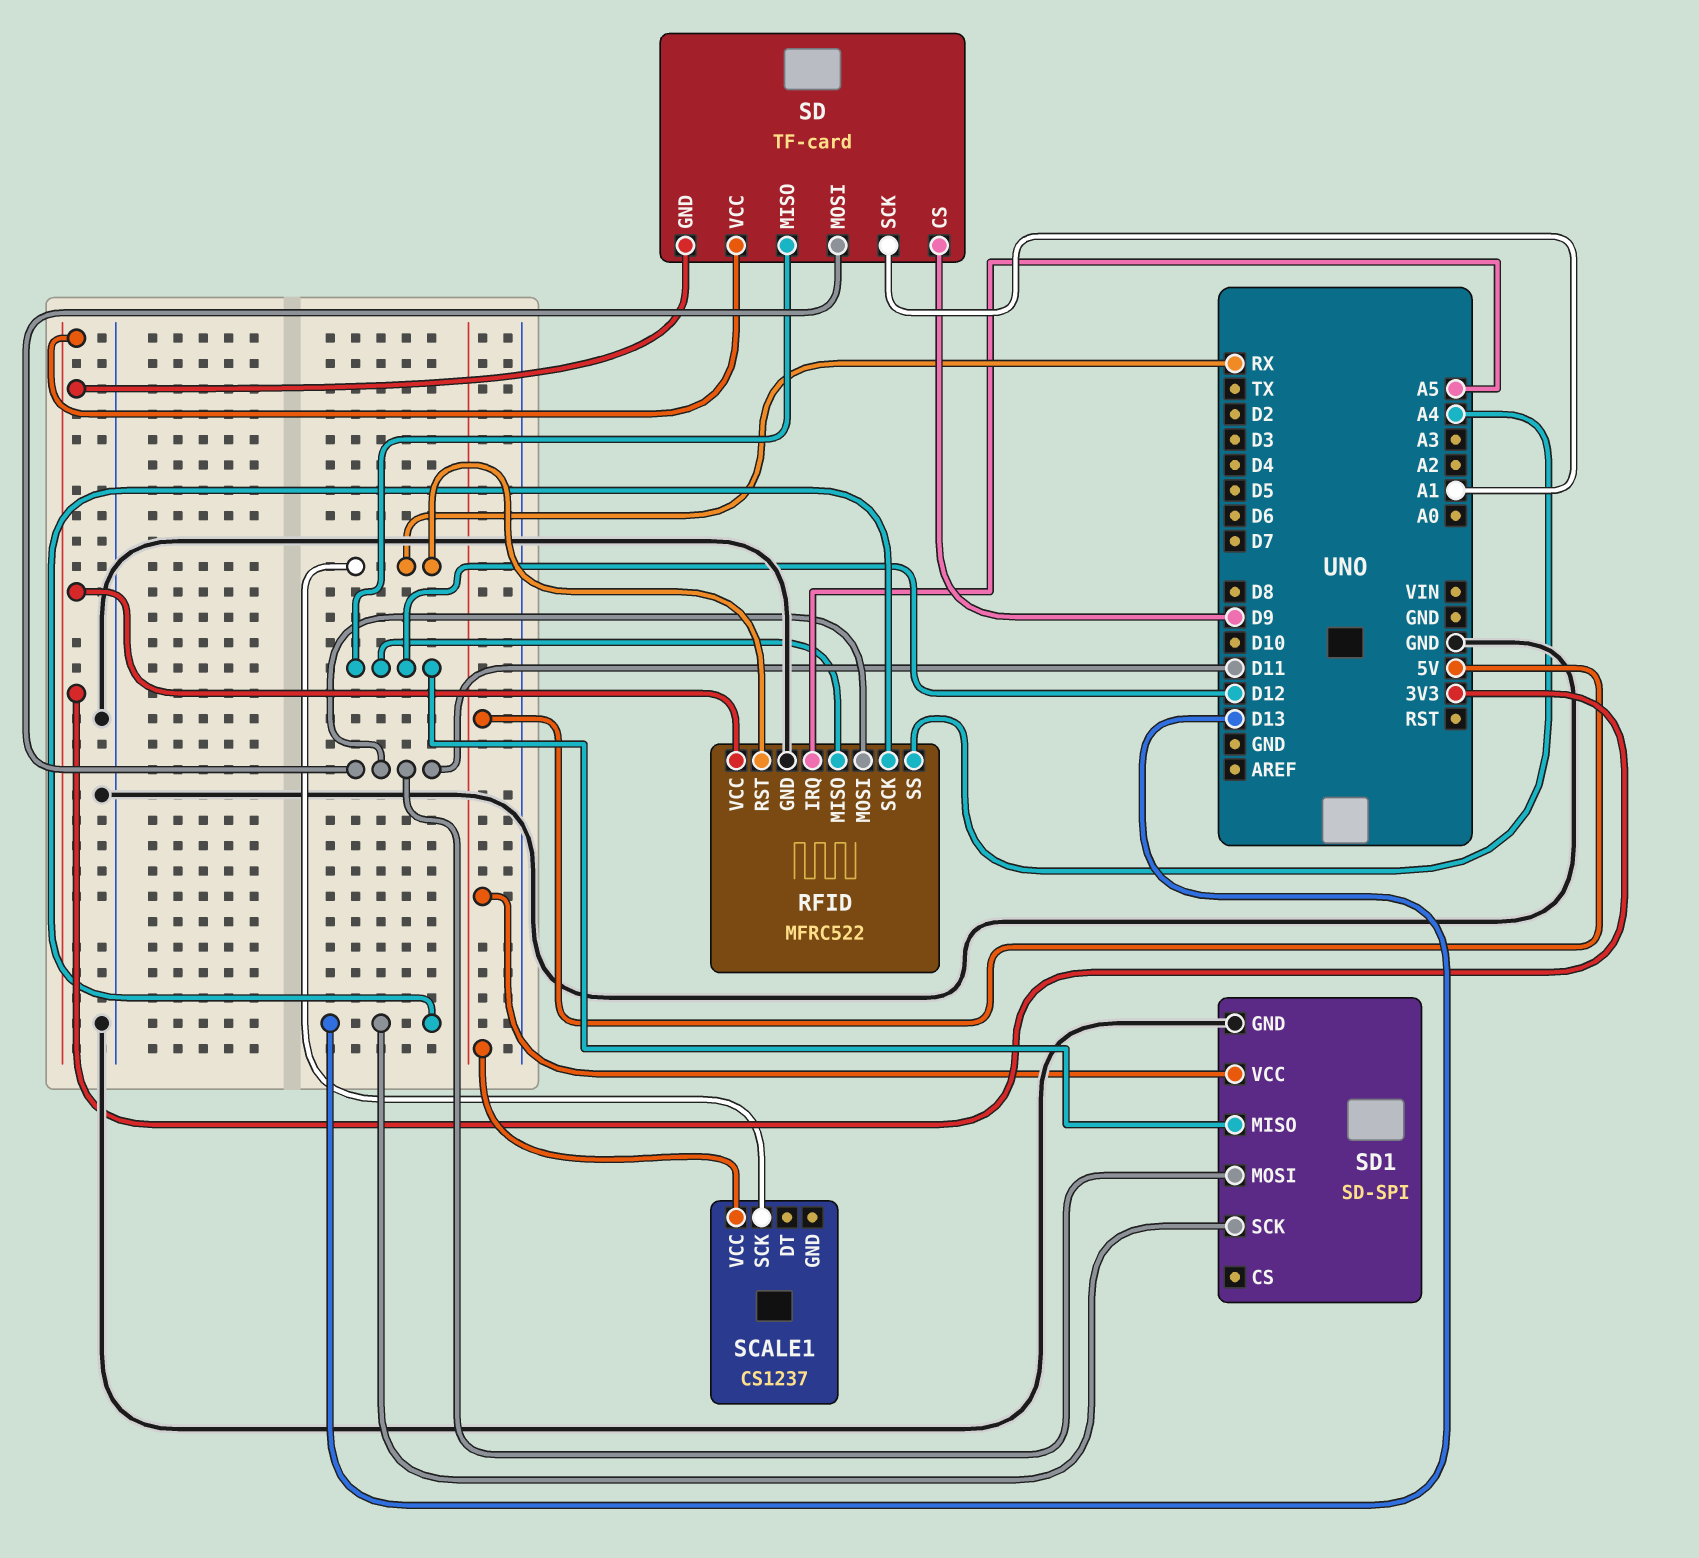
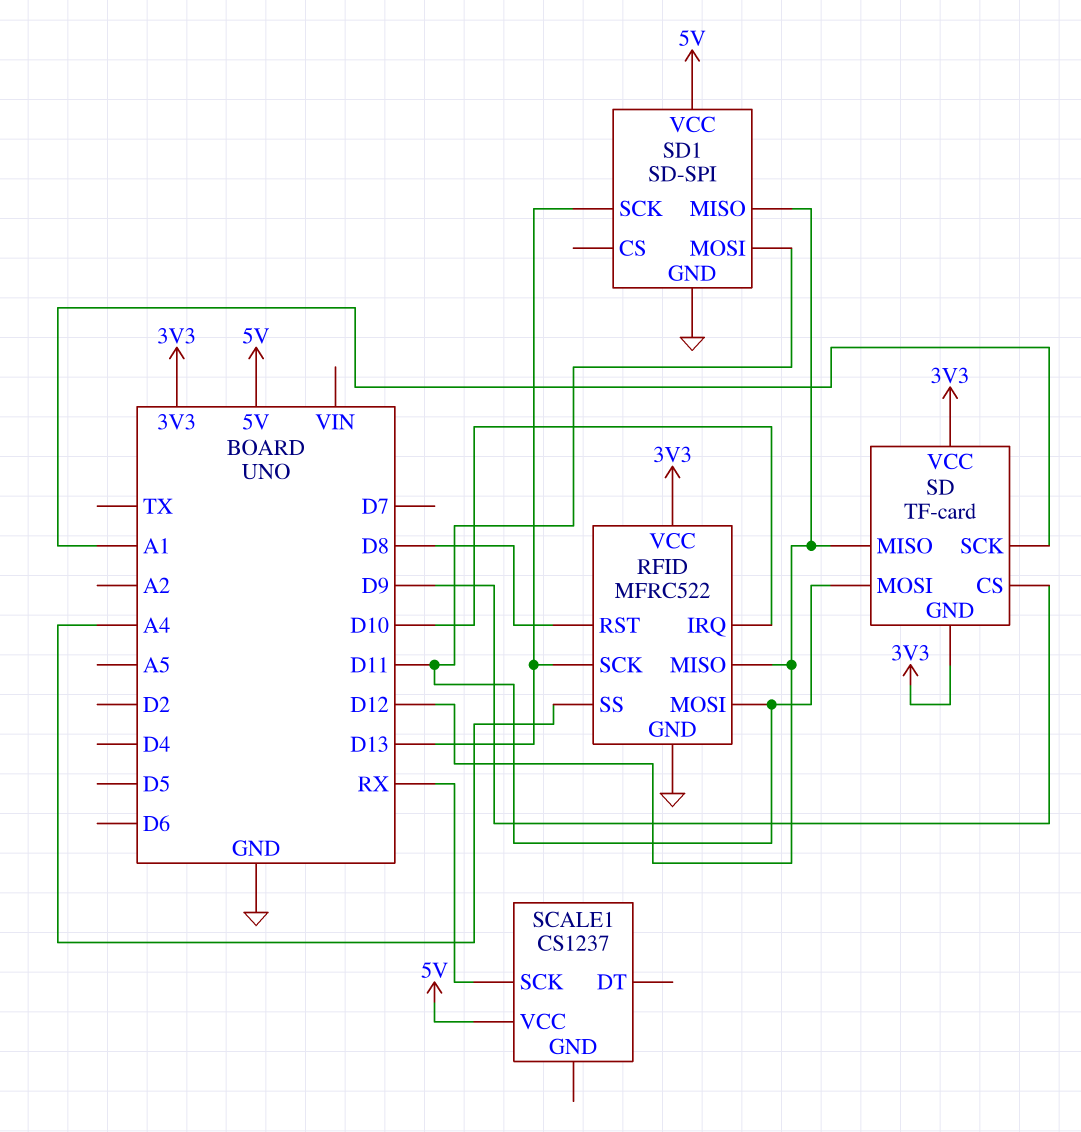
RFID pin IRQ: A5 -> D10
RFID pin RST: RX -> D8

